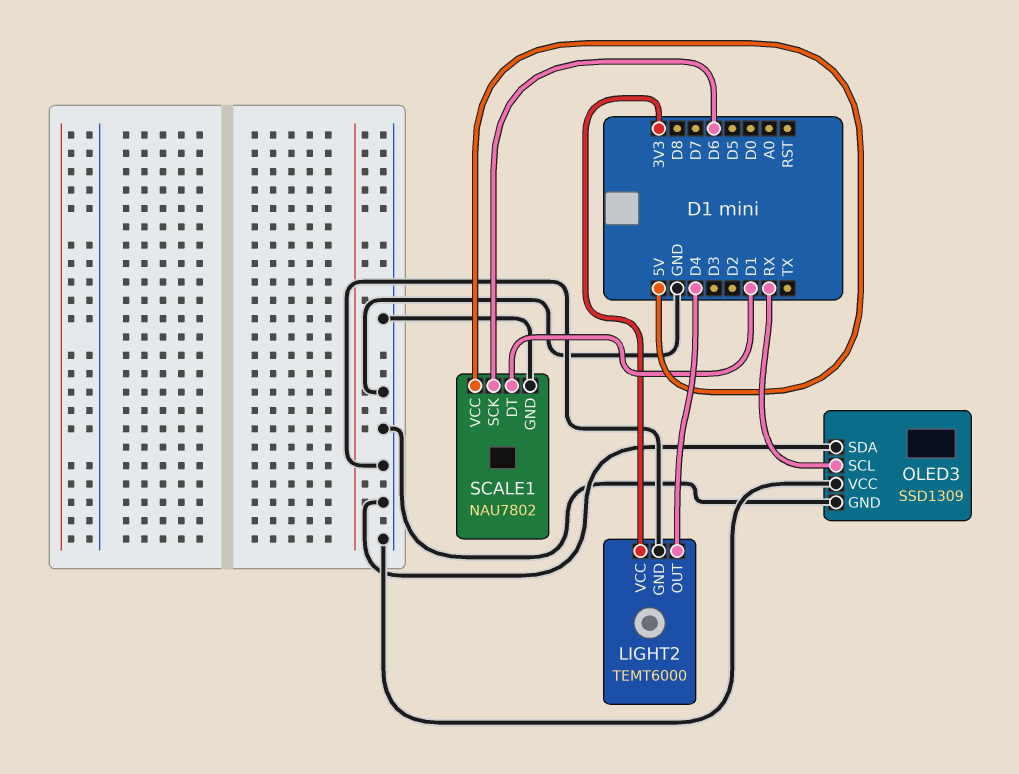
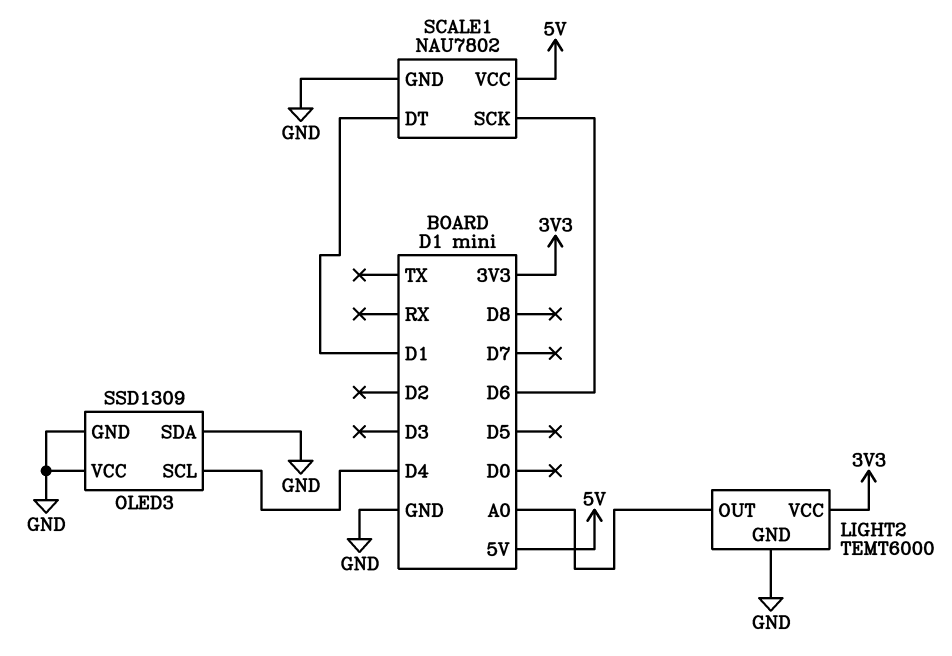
LIGHT2 pin OUT: D4 -> A0
OLED3 pin SCL: RX -> D4

